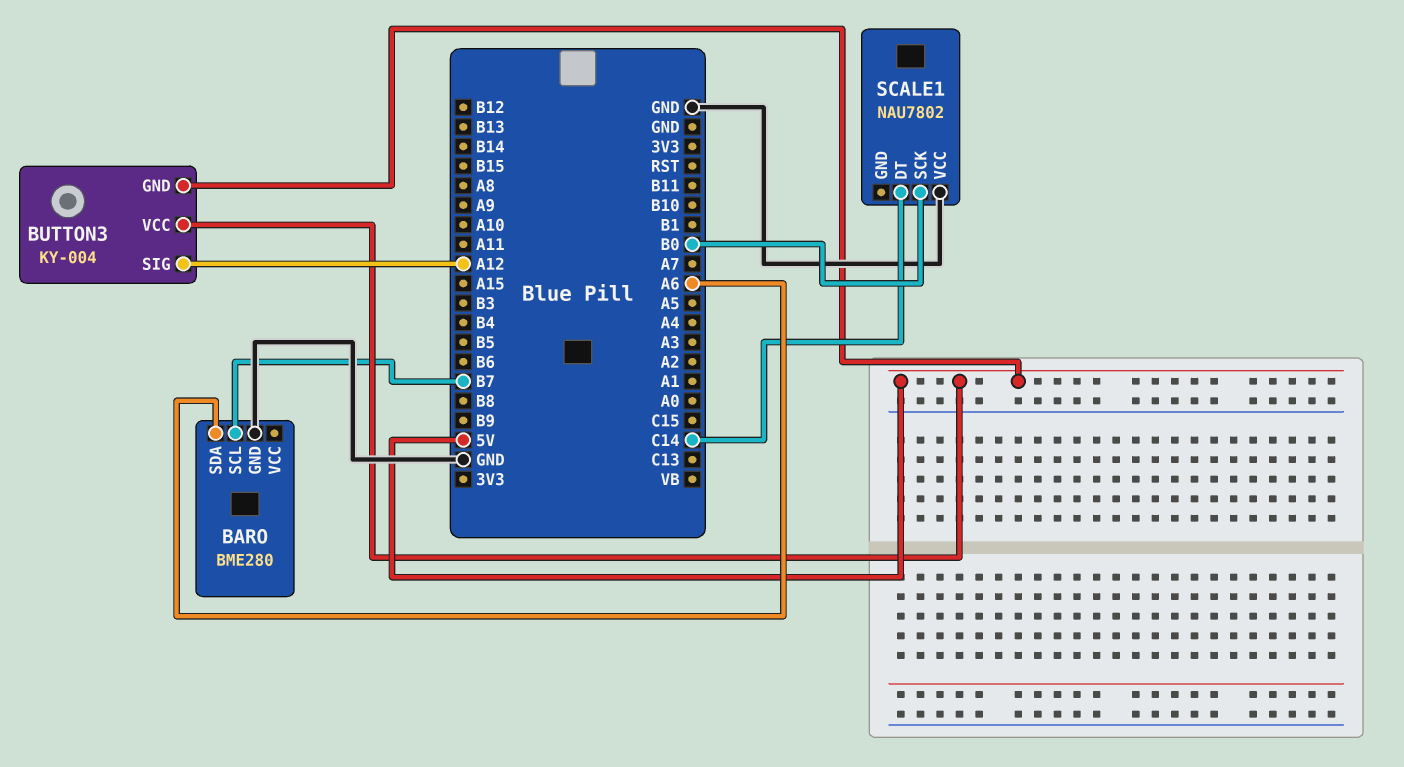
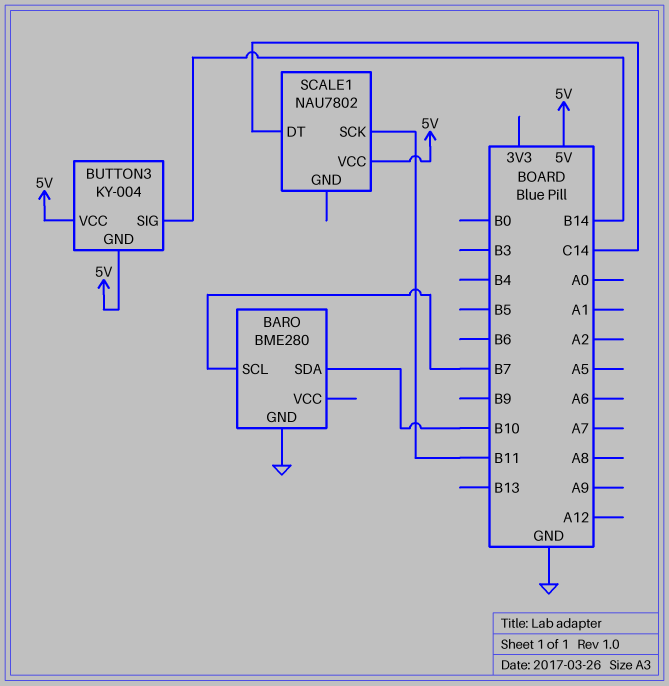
BARO pin SDA: A6 -> B10
BUTTON3 pin SIG: A12 -> B14
SCALE1 pin SCK: B0 -> B11
SCALE1 pin VCC: GND -> 5V

